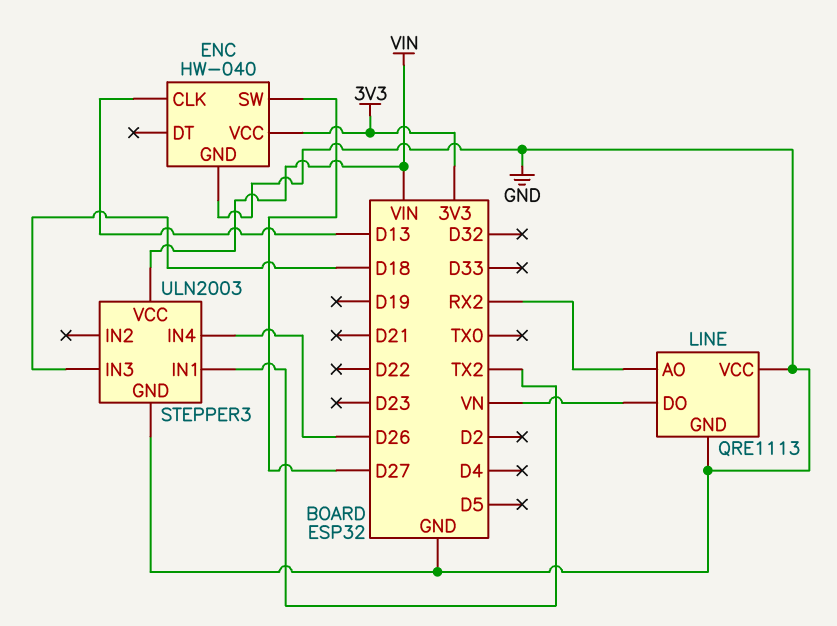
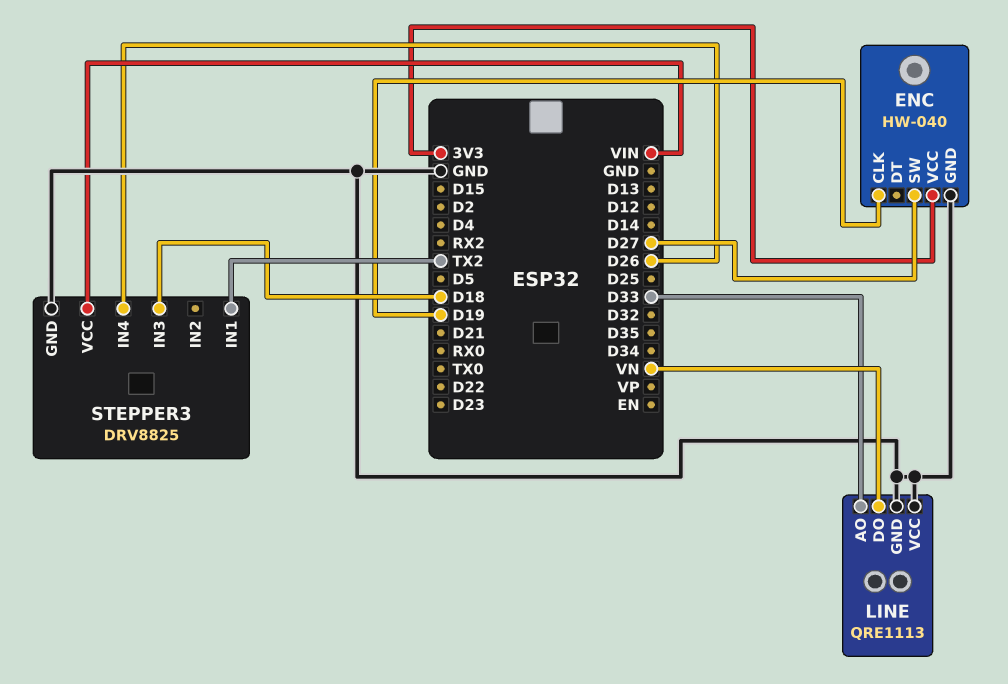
ENC pin CLK: D13 -> D19
LINE pin AO: RX2 -> D33
STEPPER3: ULN2003 -> DRV8825

